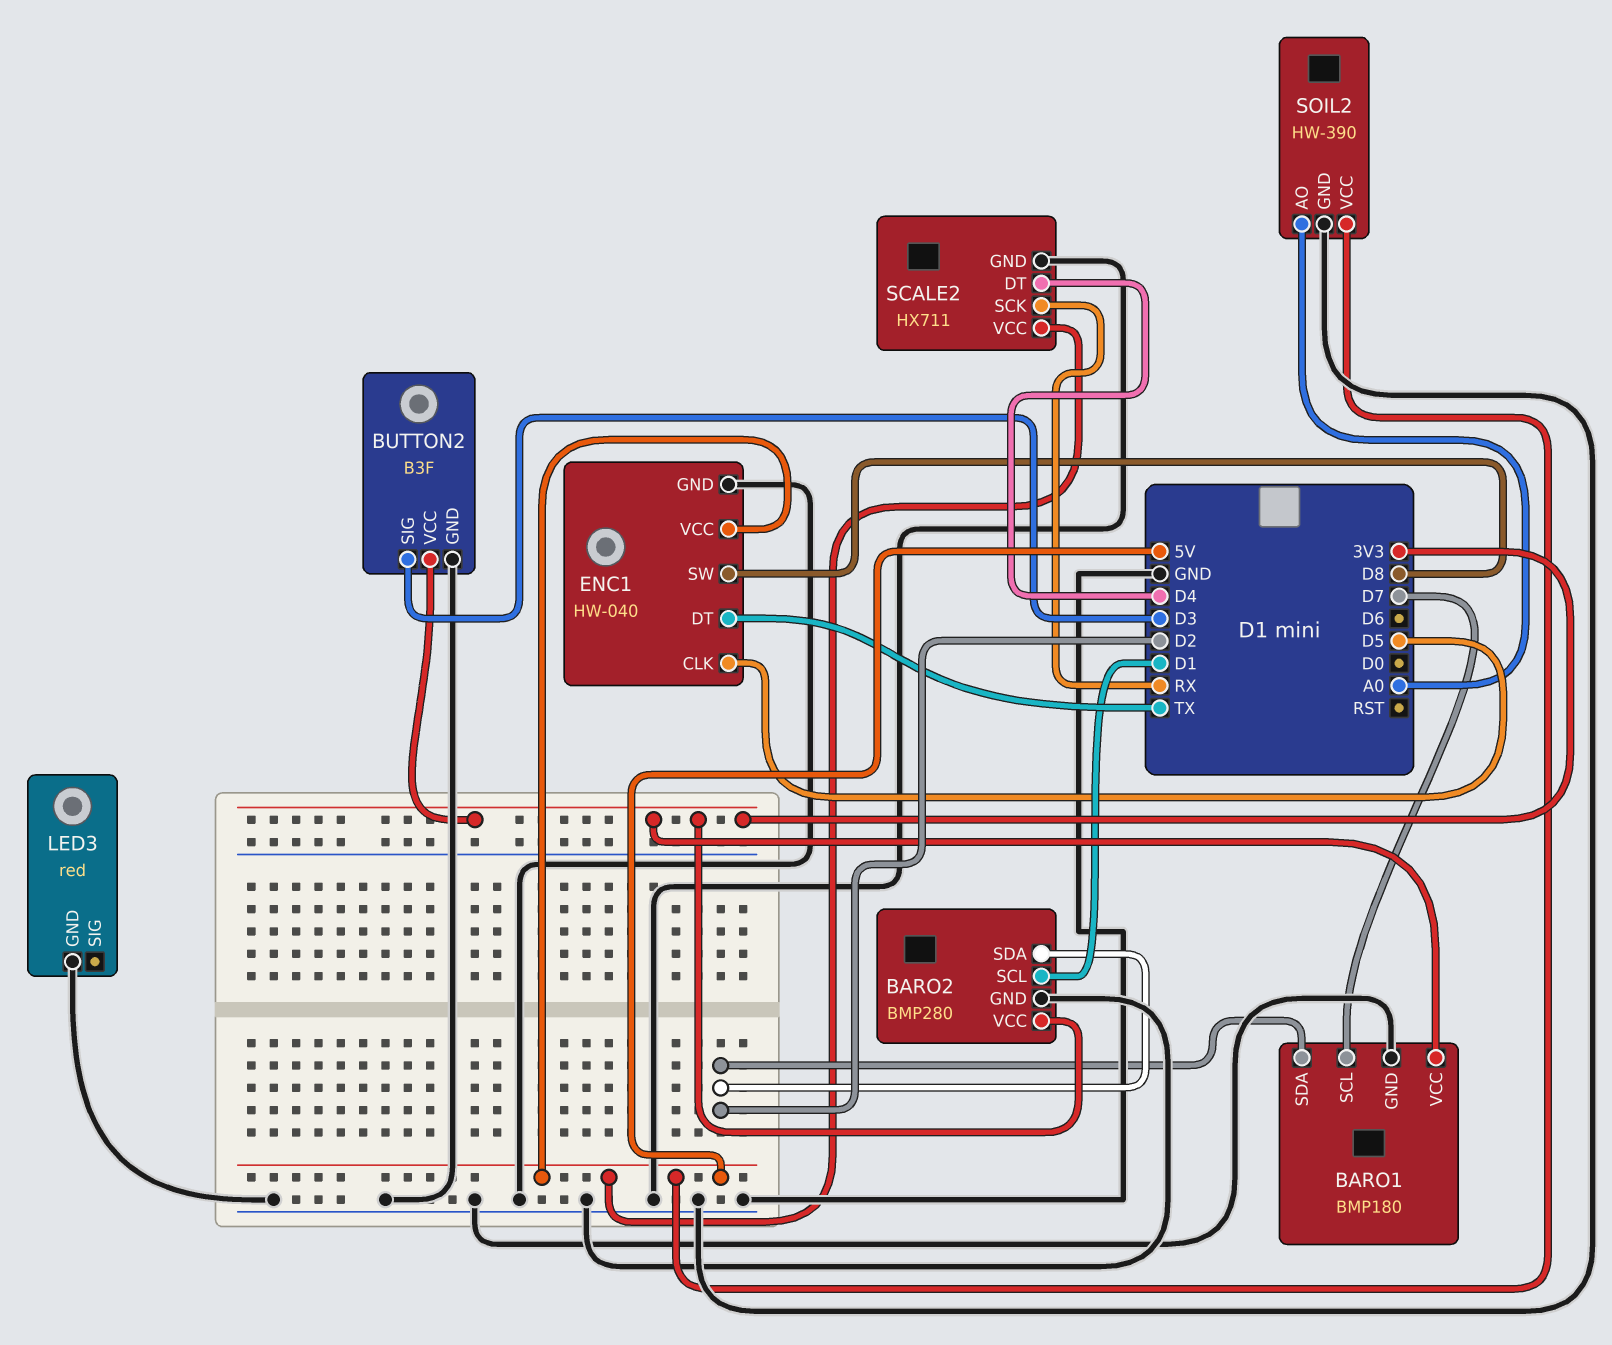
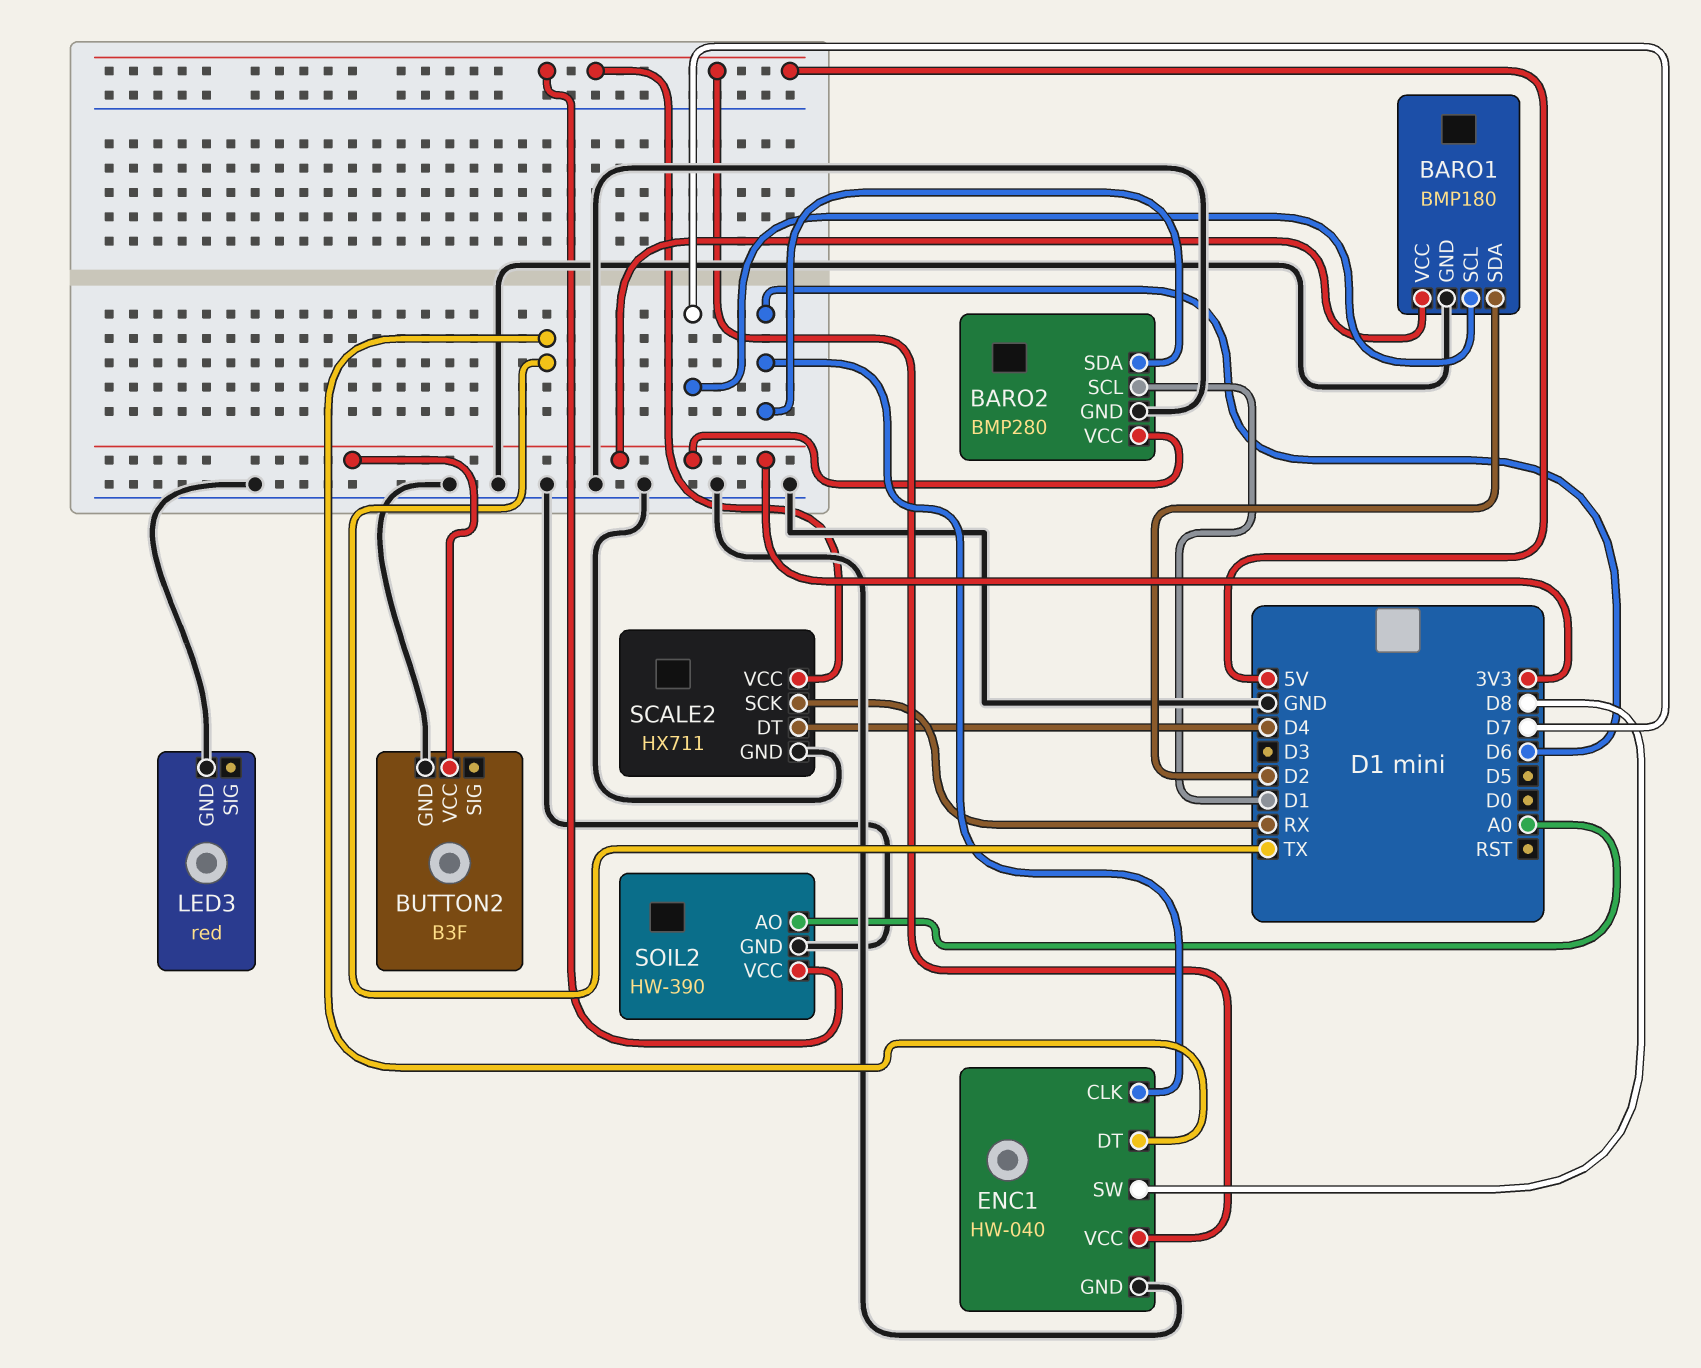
BARO2 pin SDA: D2 -> D6
BUTTON2 pin SIG: D3 -> none
ENC1 pin CLK: D5 -> D6

